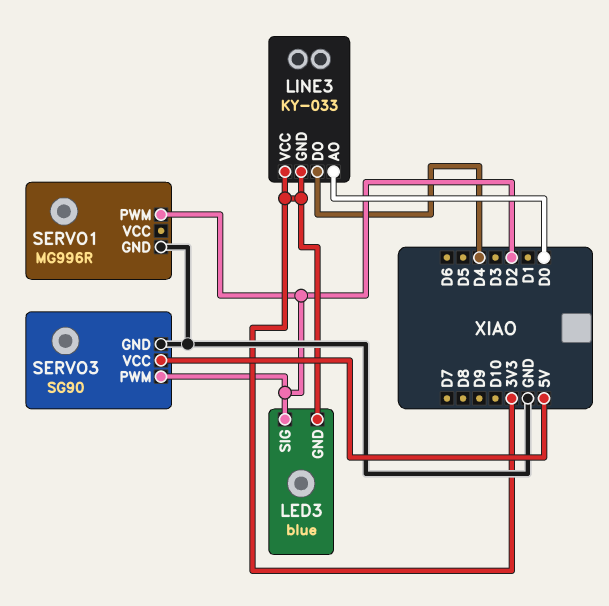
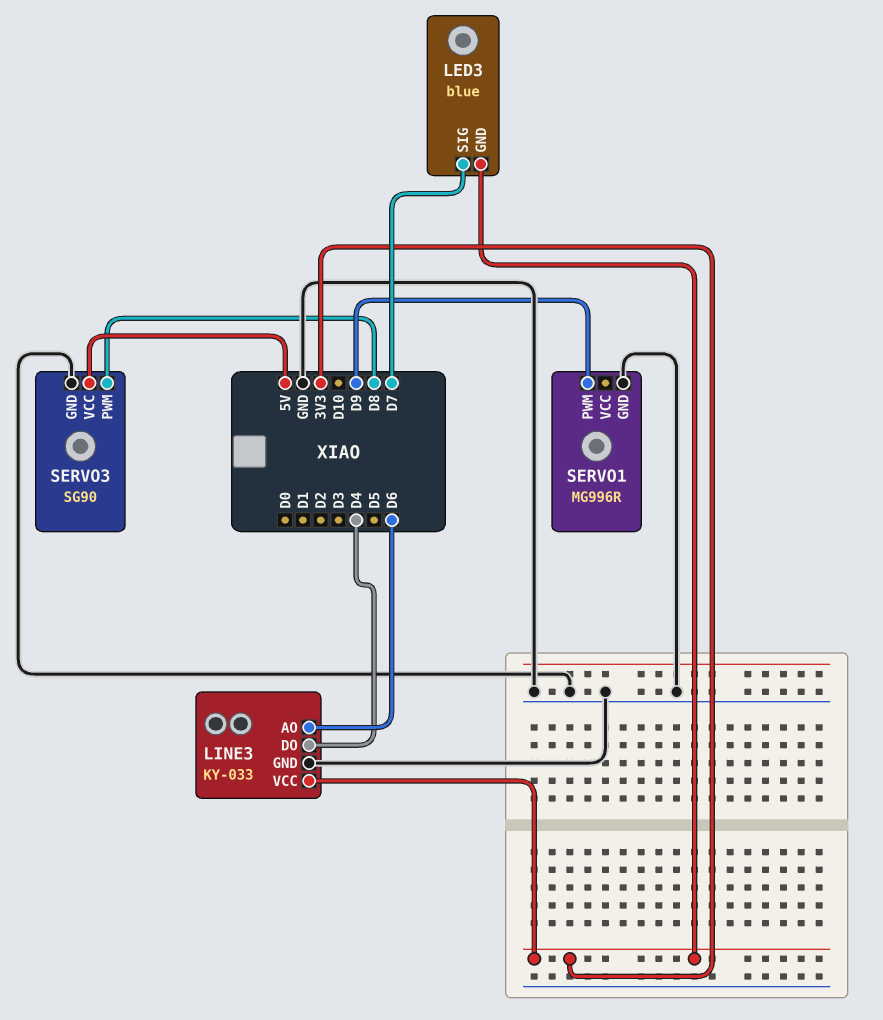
LED3 pin SIG: D2 -> D7
LINE3 pin AO: D0 -> D6
LINE3 pin GND: 3V3 -> GND
SERVO1 pin PWM: D2 -> D9
SERVO3 pin PWM: D2 -> D8

